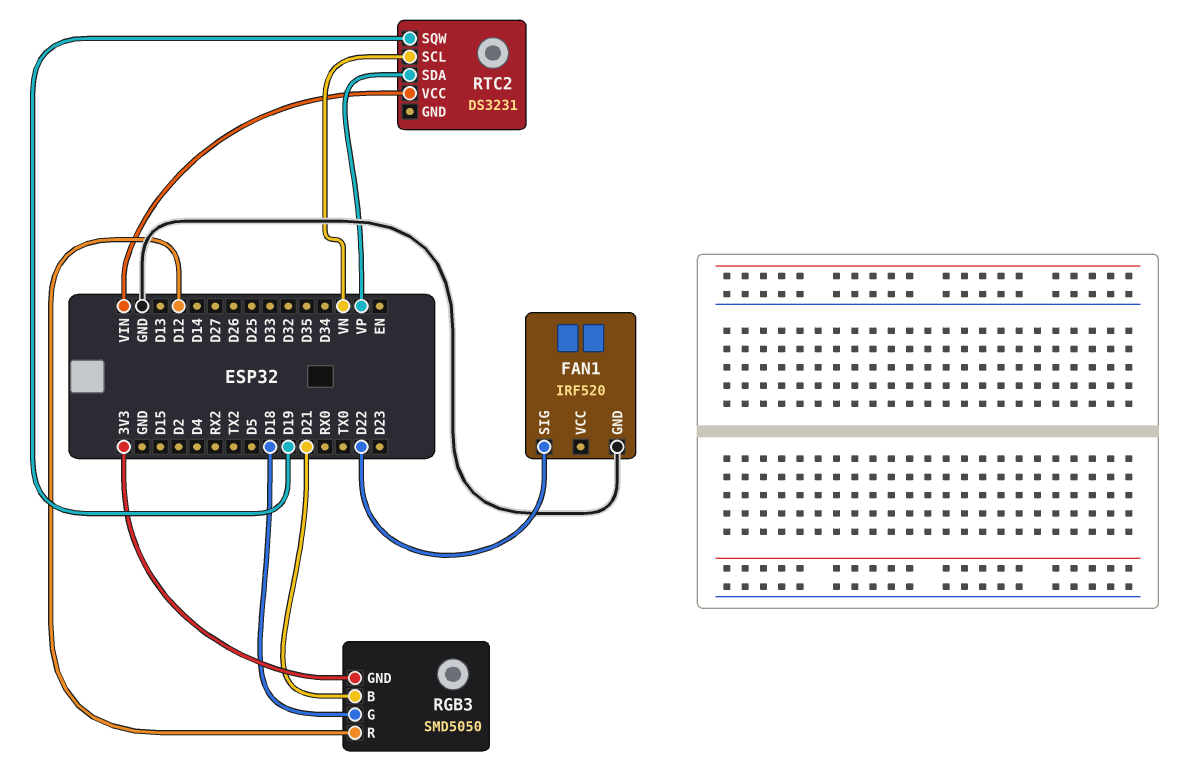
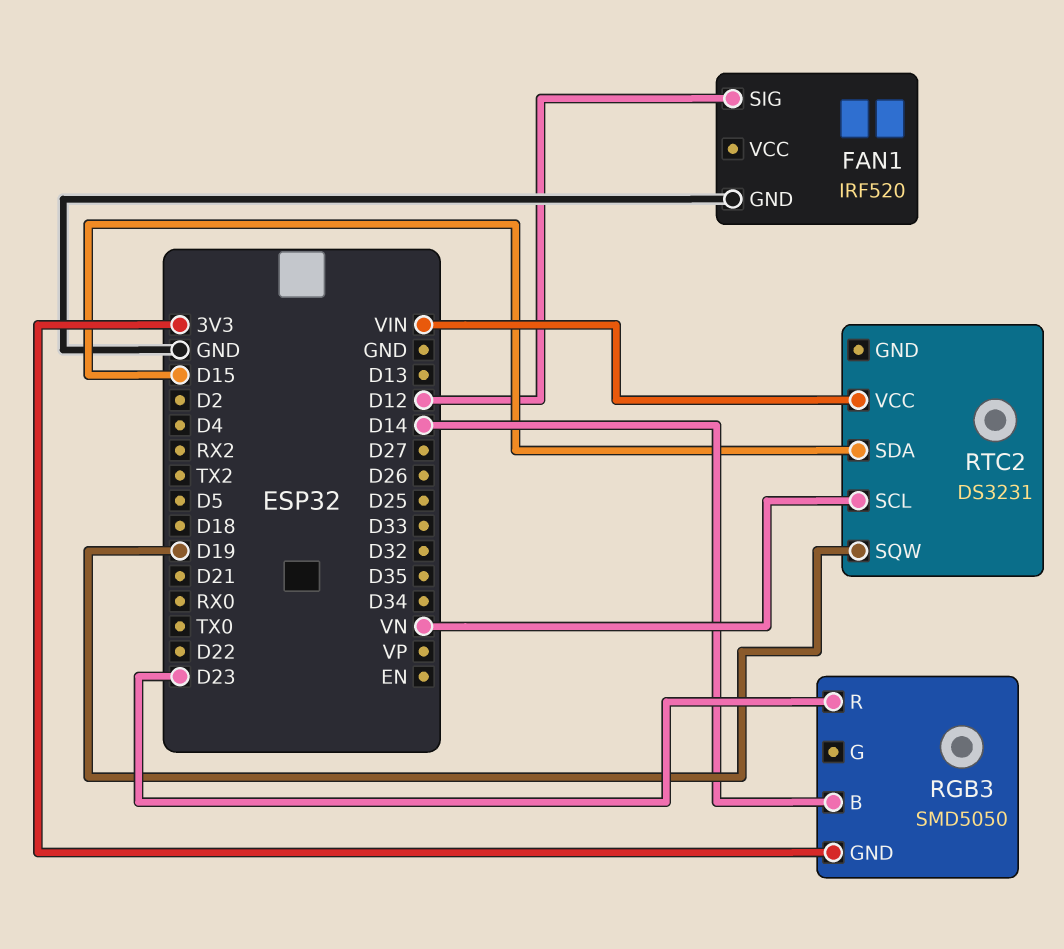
FAN1 pin SIG: D22 -> D12
RGB3 pin B: D21 -> D14
RGB3 pin G: D18 -> none
RGB3 pin R: D12 -> D23
RTC2 pin SDA: VP -> D15

